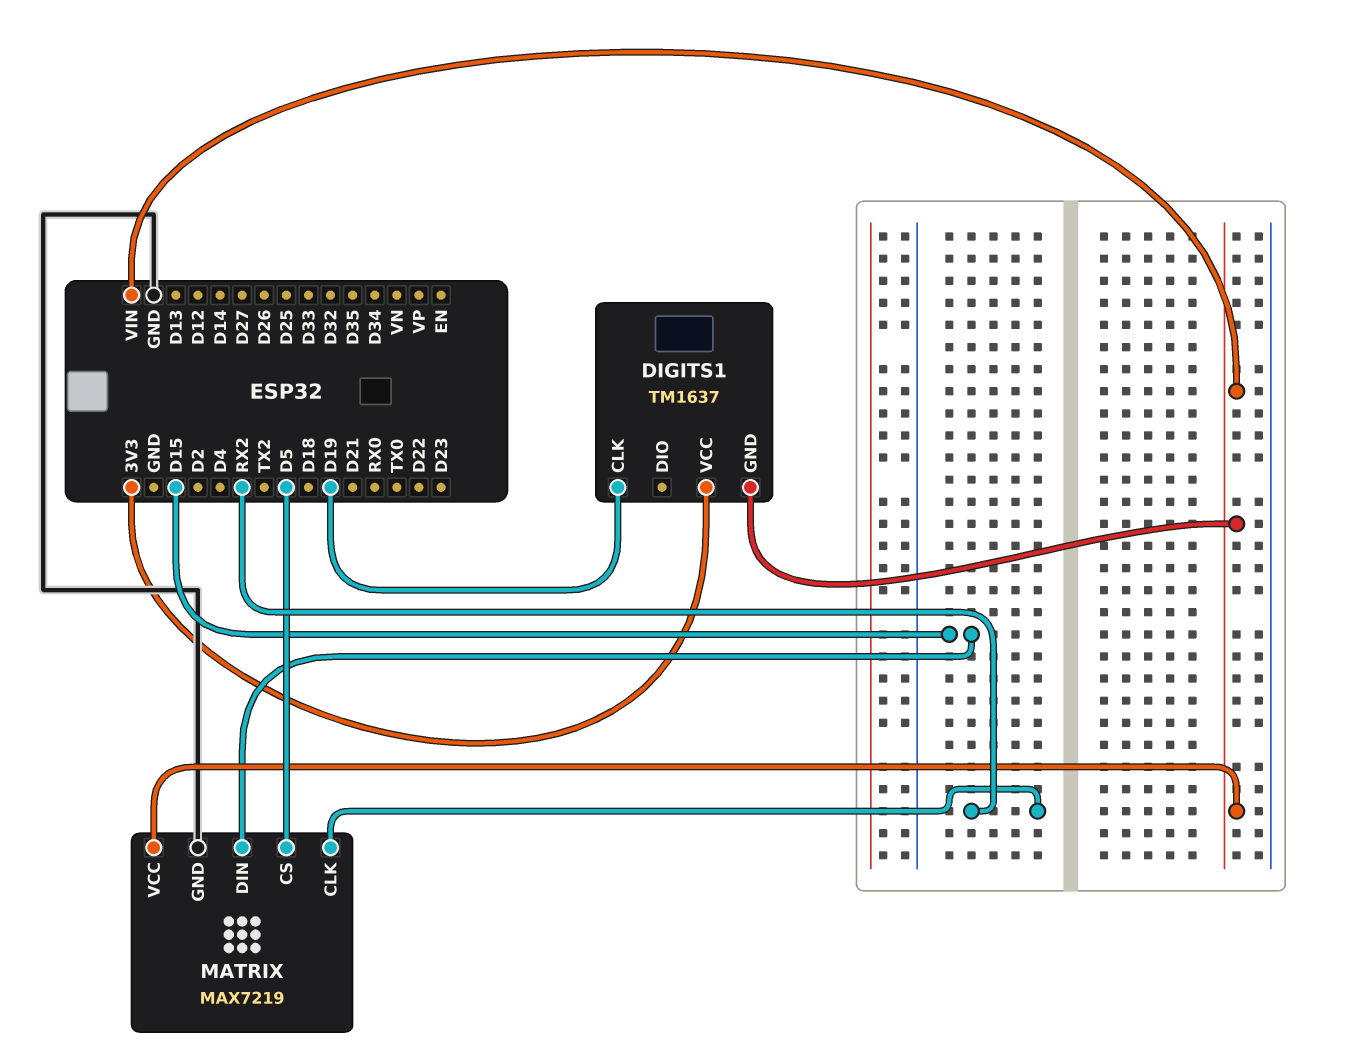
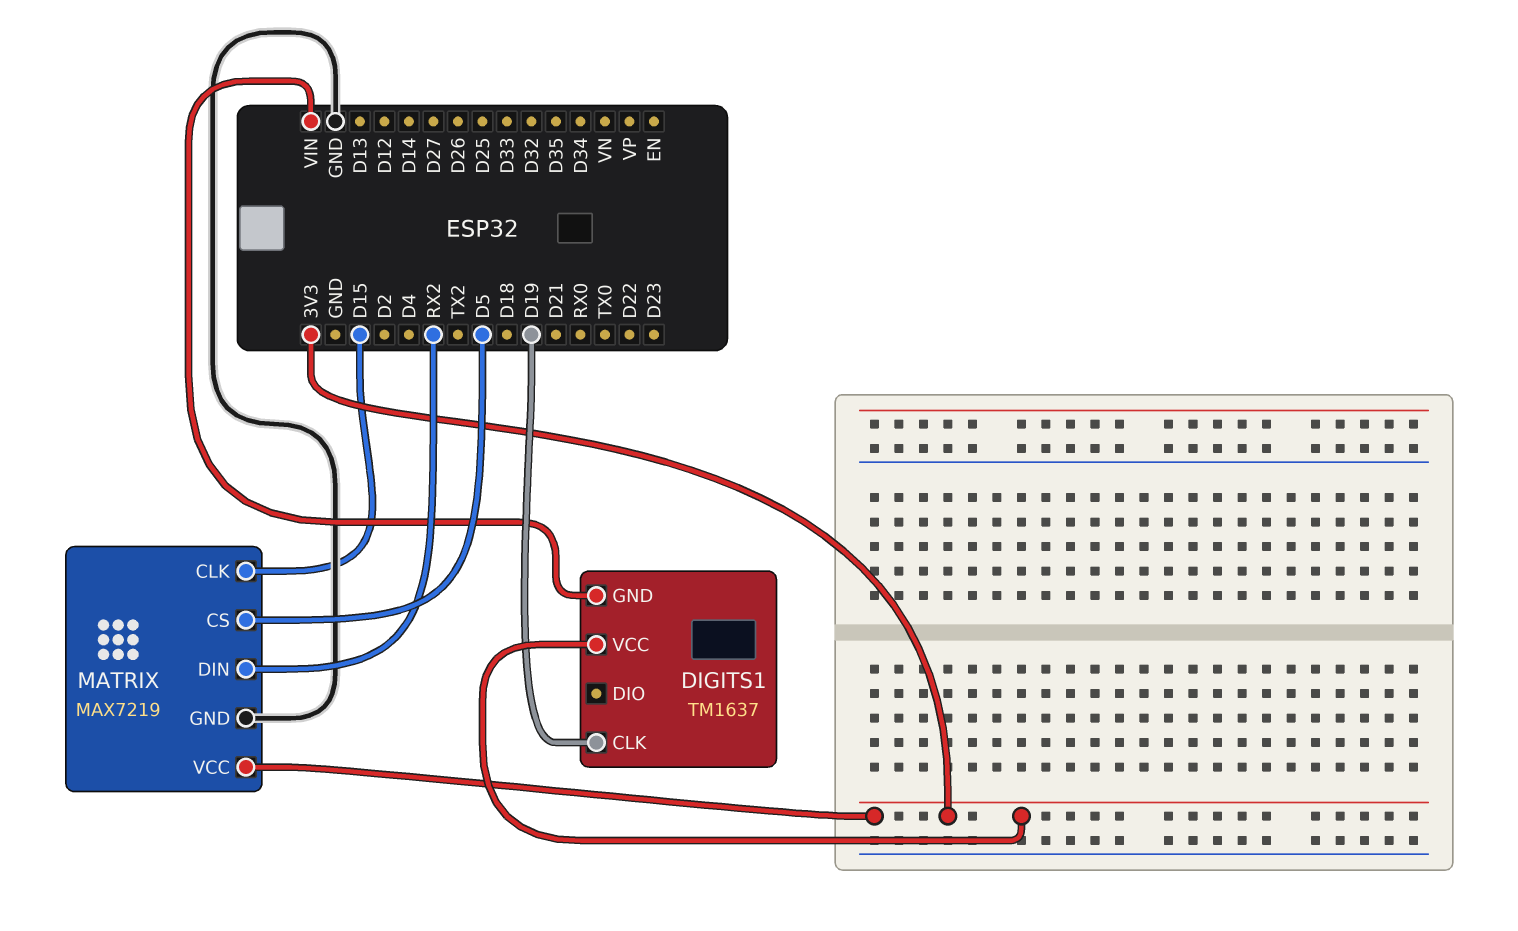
MATRIX pin CLK: RX2 -> D15
MATRIX pin DIN: D15 -> RX2
MATRIX pin VCC: VIN -> 3V3

